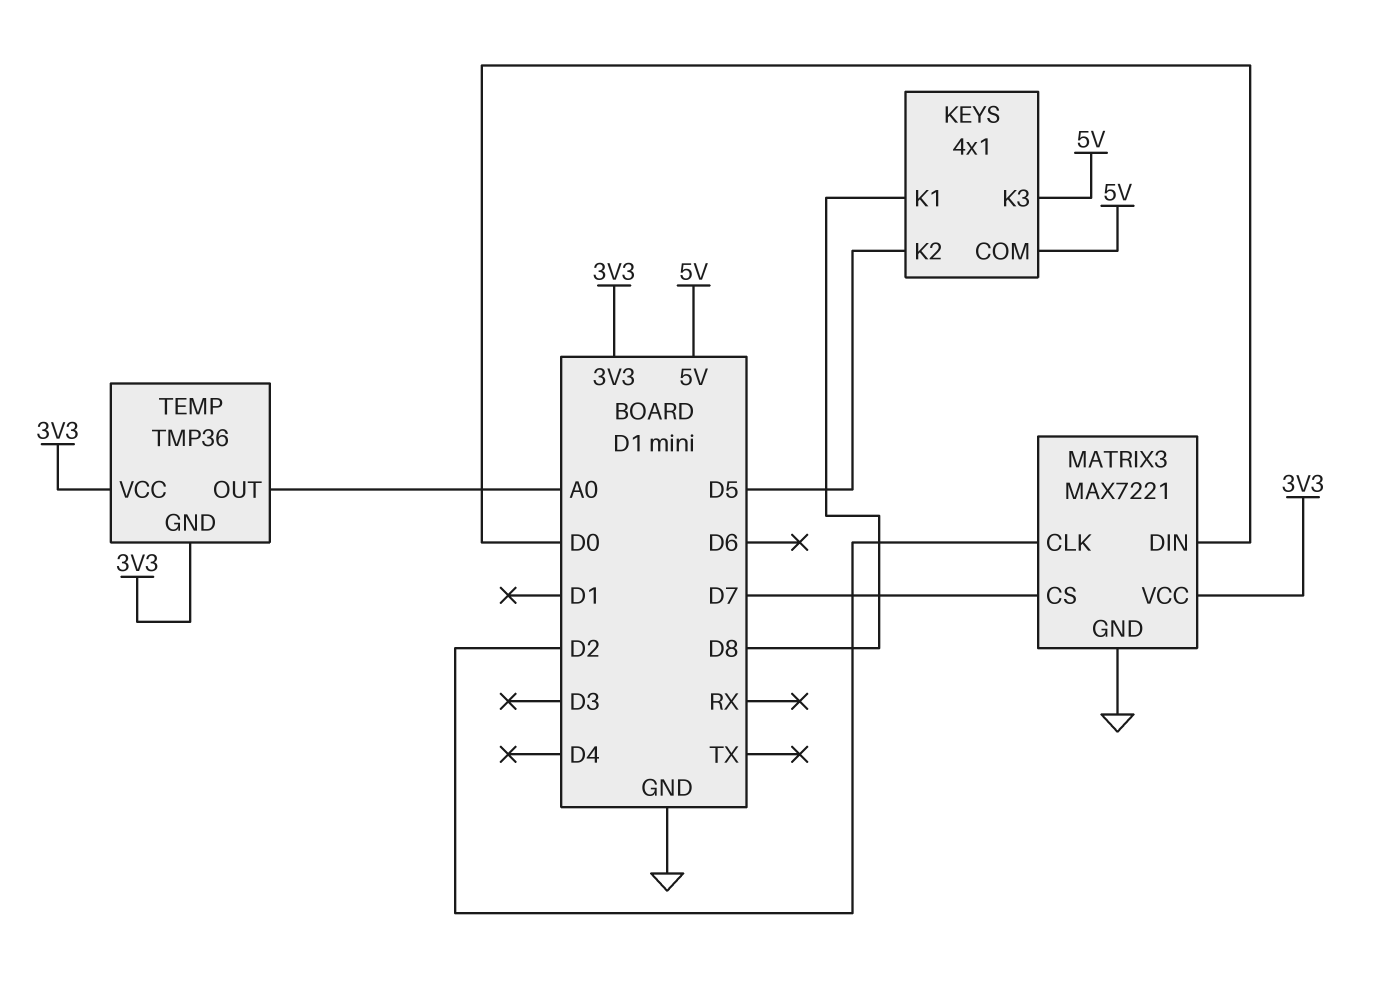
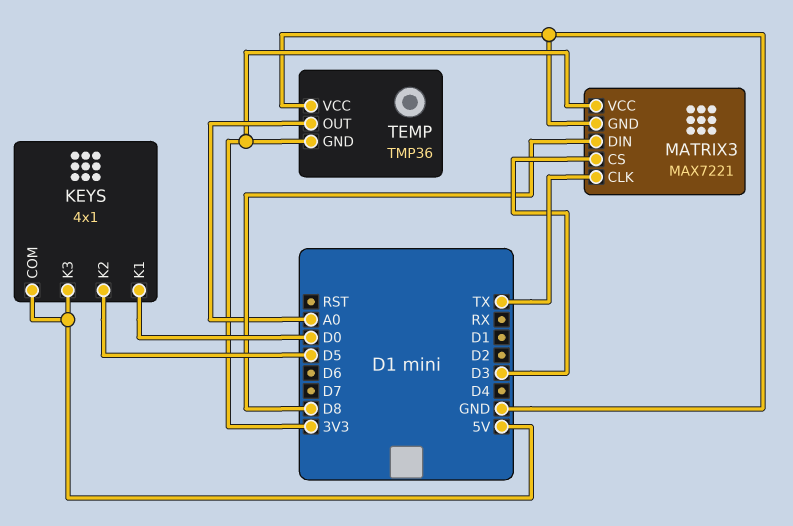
KEYS pin K1: D8 -> D0
MATRIX3 pin CLK: D2 -> TX
MATRIX3 pin CS: D7 -> D3
MATRIX3 pin DIN: D0 -> D8
TEMP pin VCC: 3V3 -> GND

